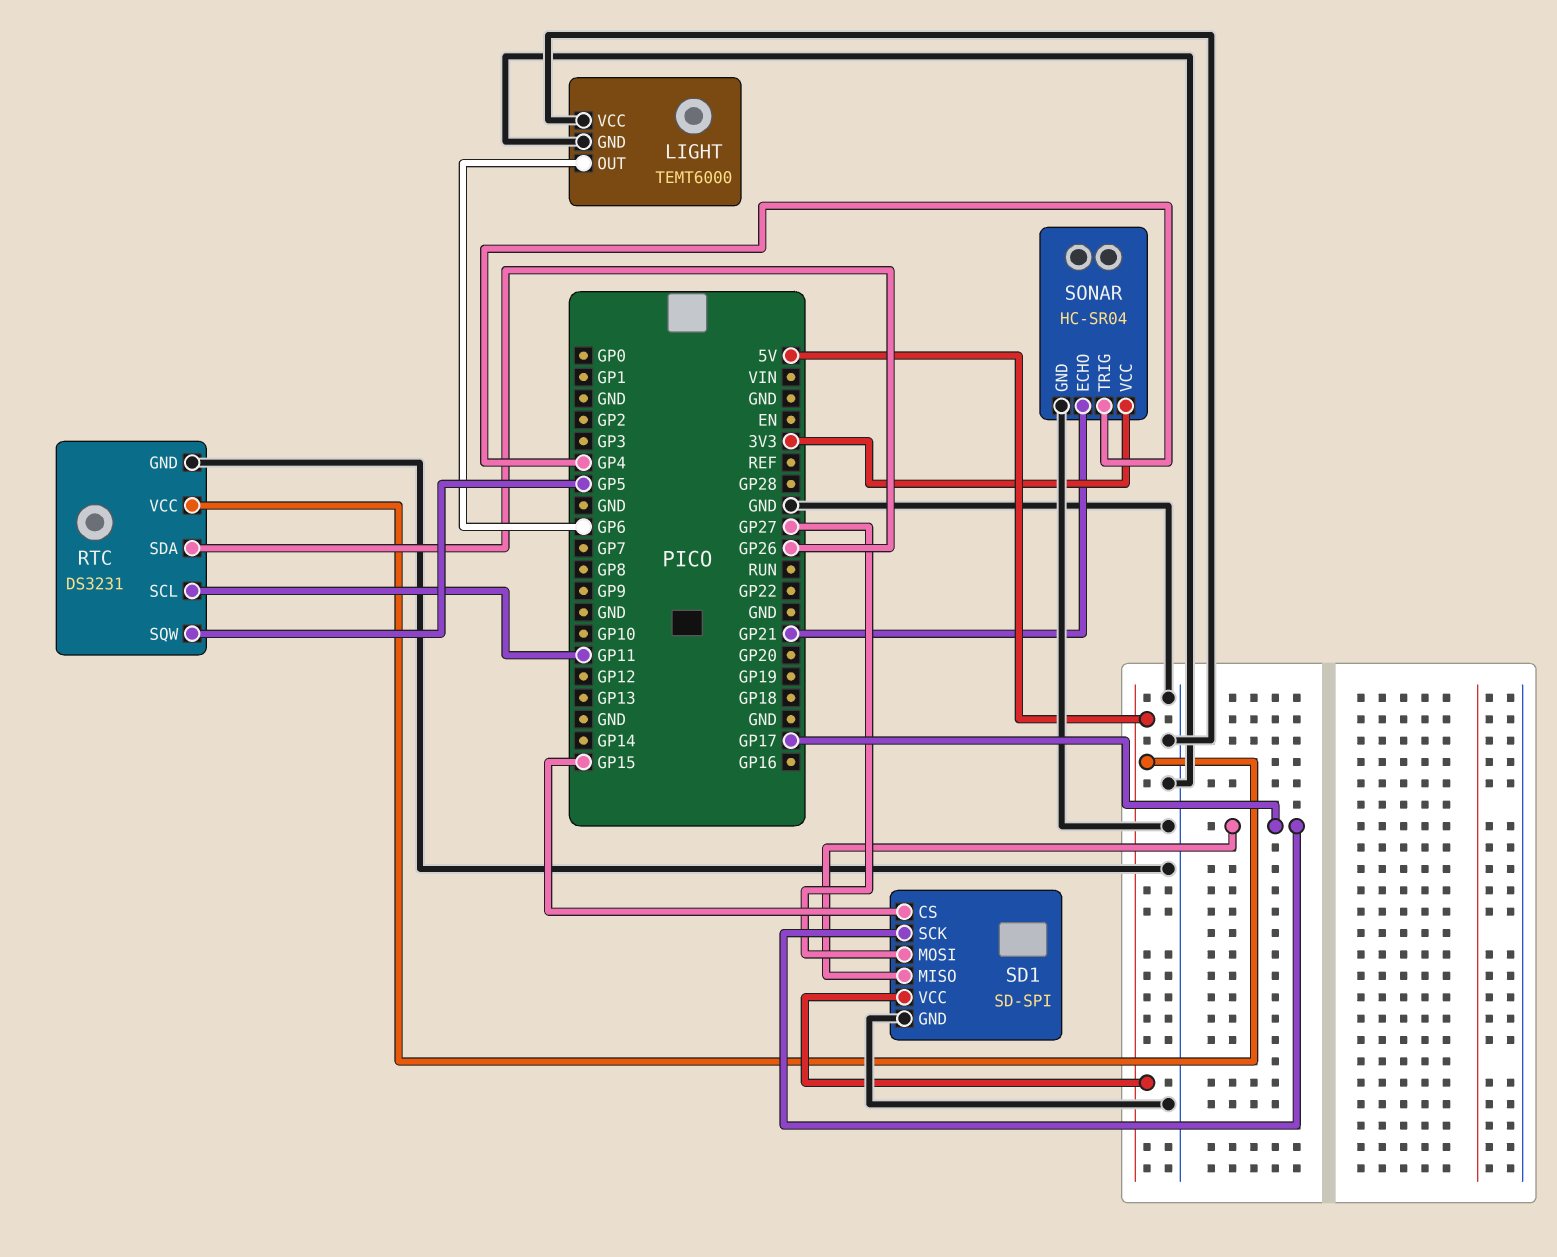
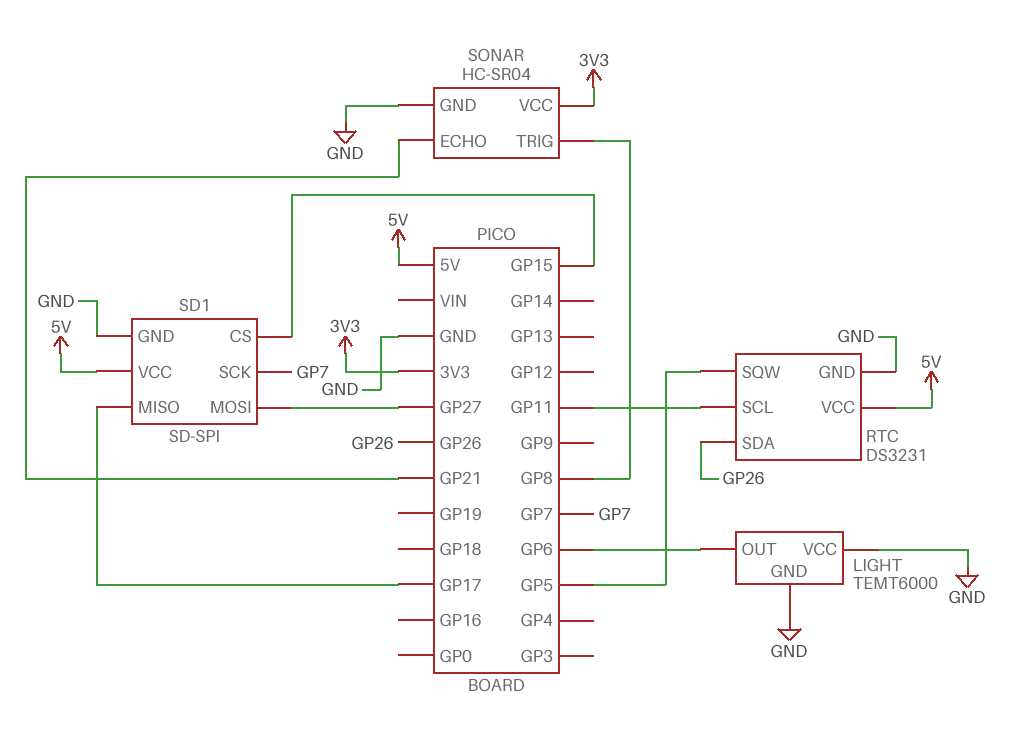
SD1 pin SCK: GP17 -> GP7
SONAR pin TRIG: GP4 -> GP8

